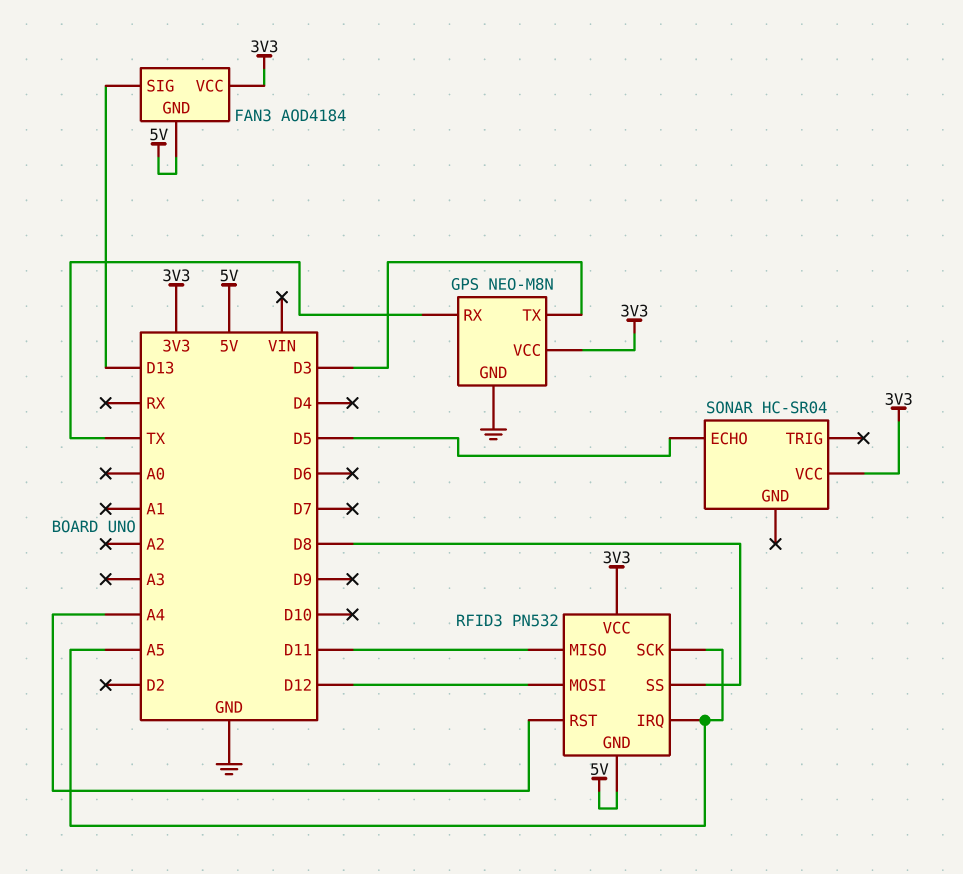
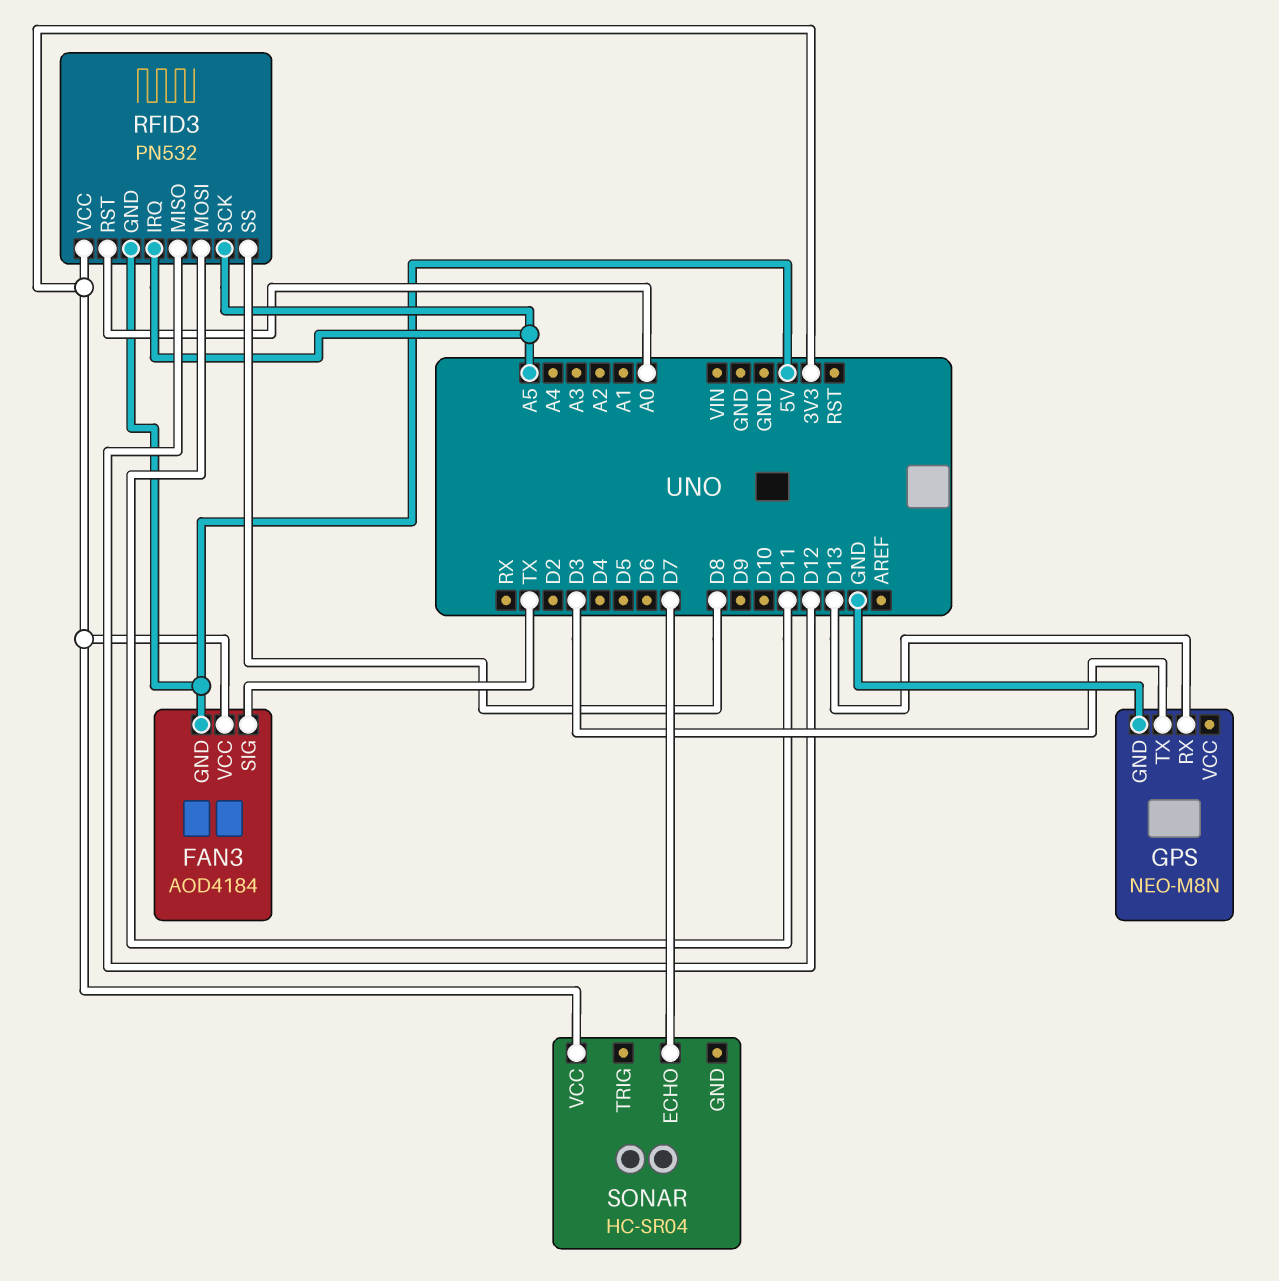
FAN3 pin SIG: D13 -> TX
GPS pin RX: TX -> D13
GPS pin VCC: 3V3 -> none
RFID3 pin MISO: D11 -> D12
RFID3 pin MOSI: D12 -> D11
RFID3 pin RST: A4 -> A0
SONAR pin ECHO: D5 -> D7

